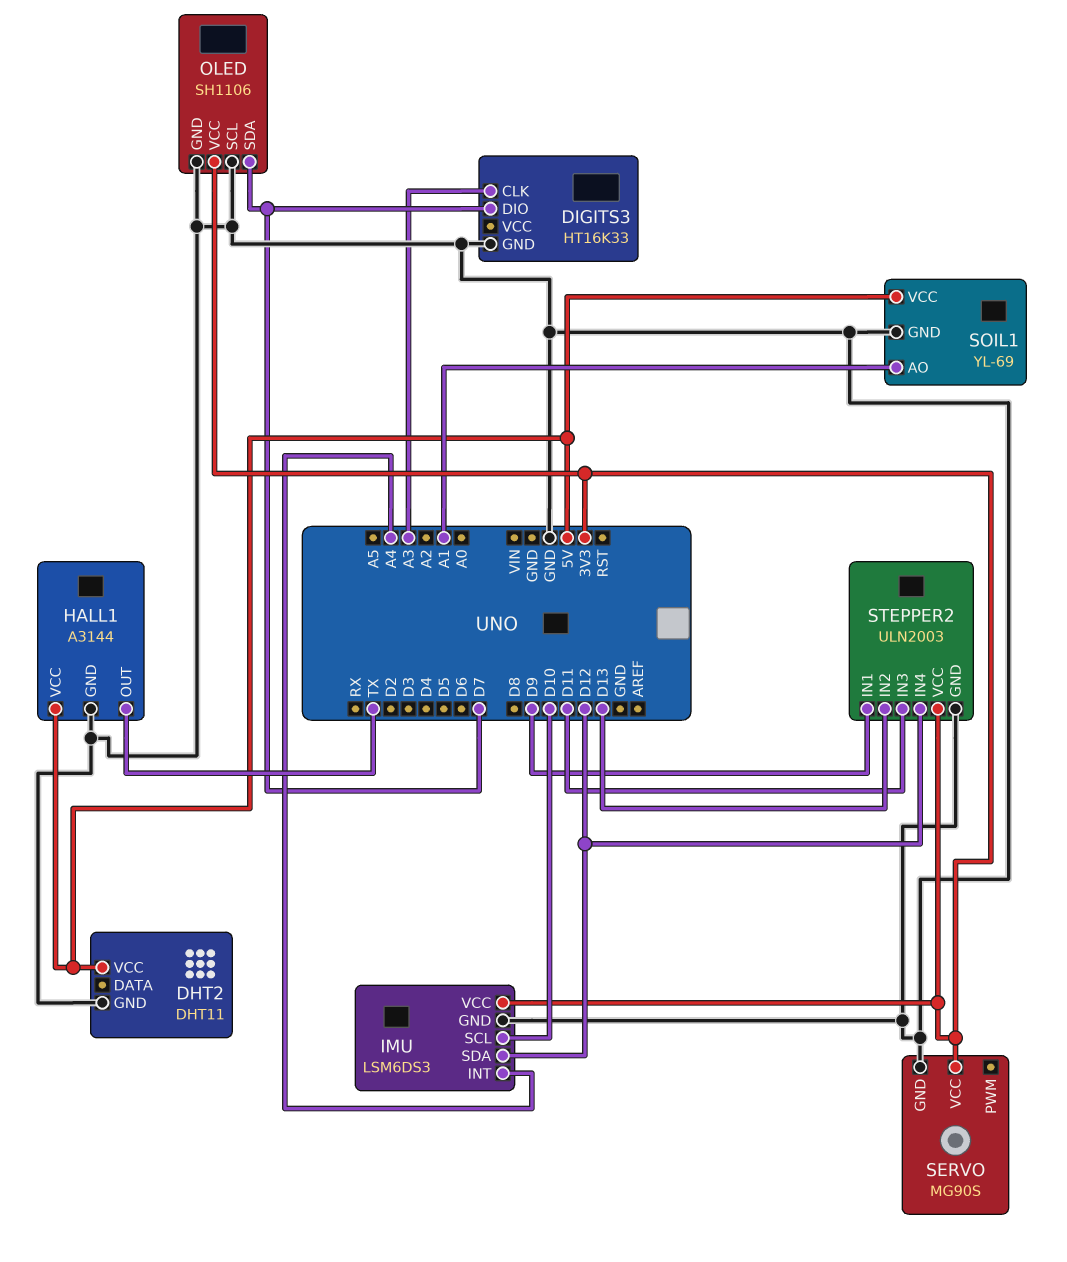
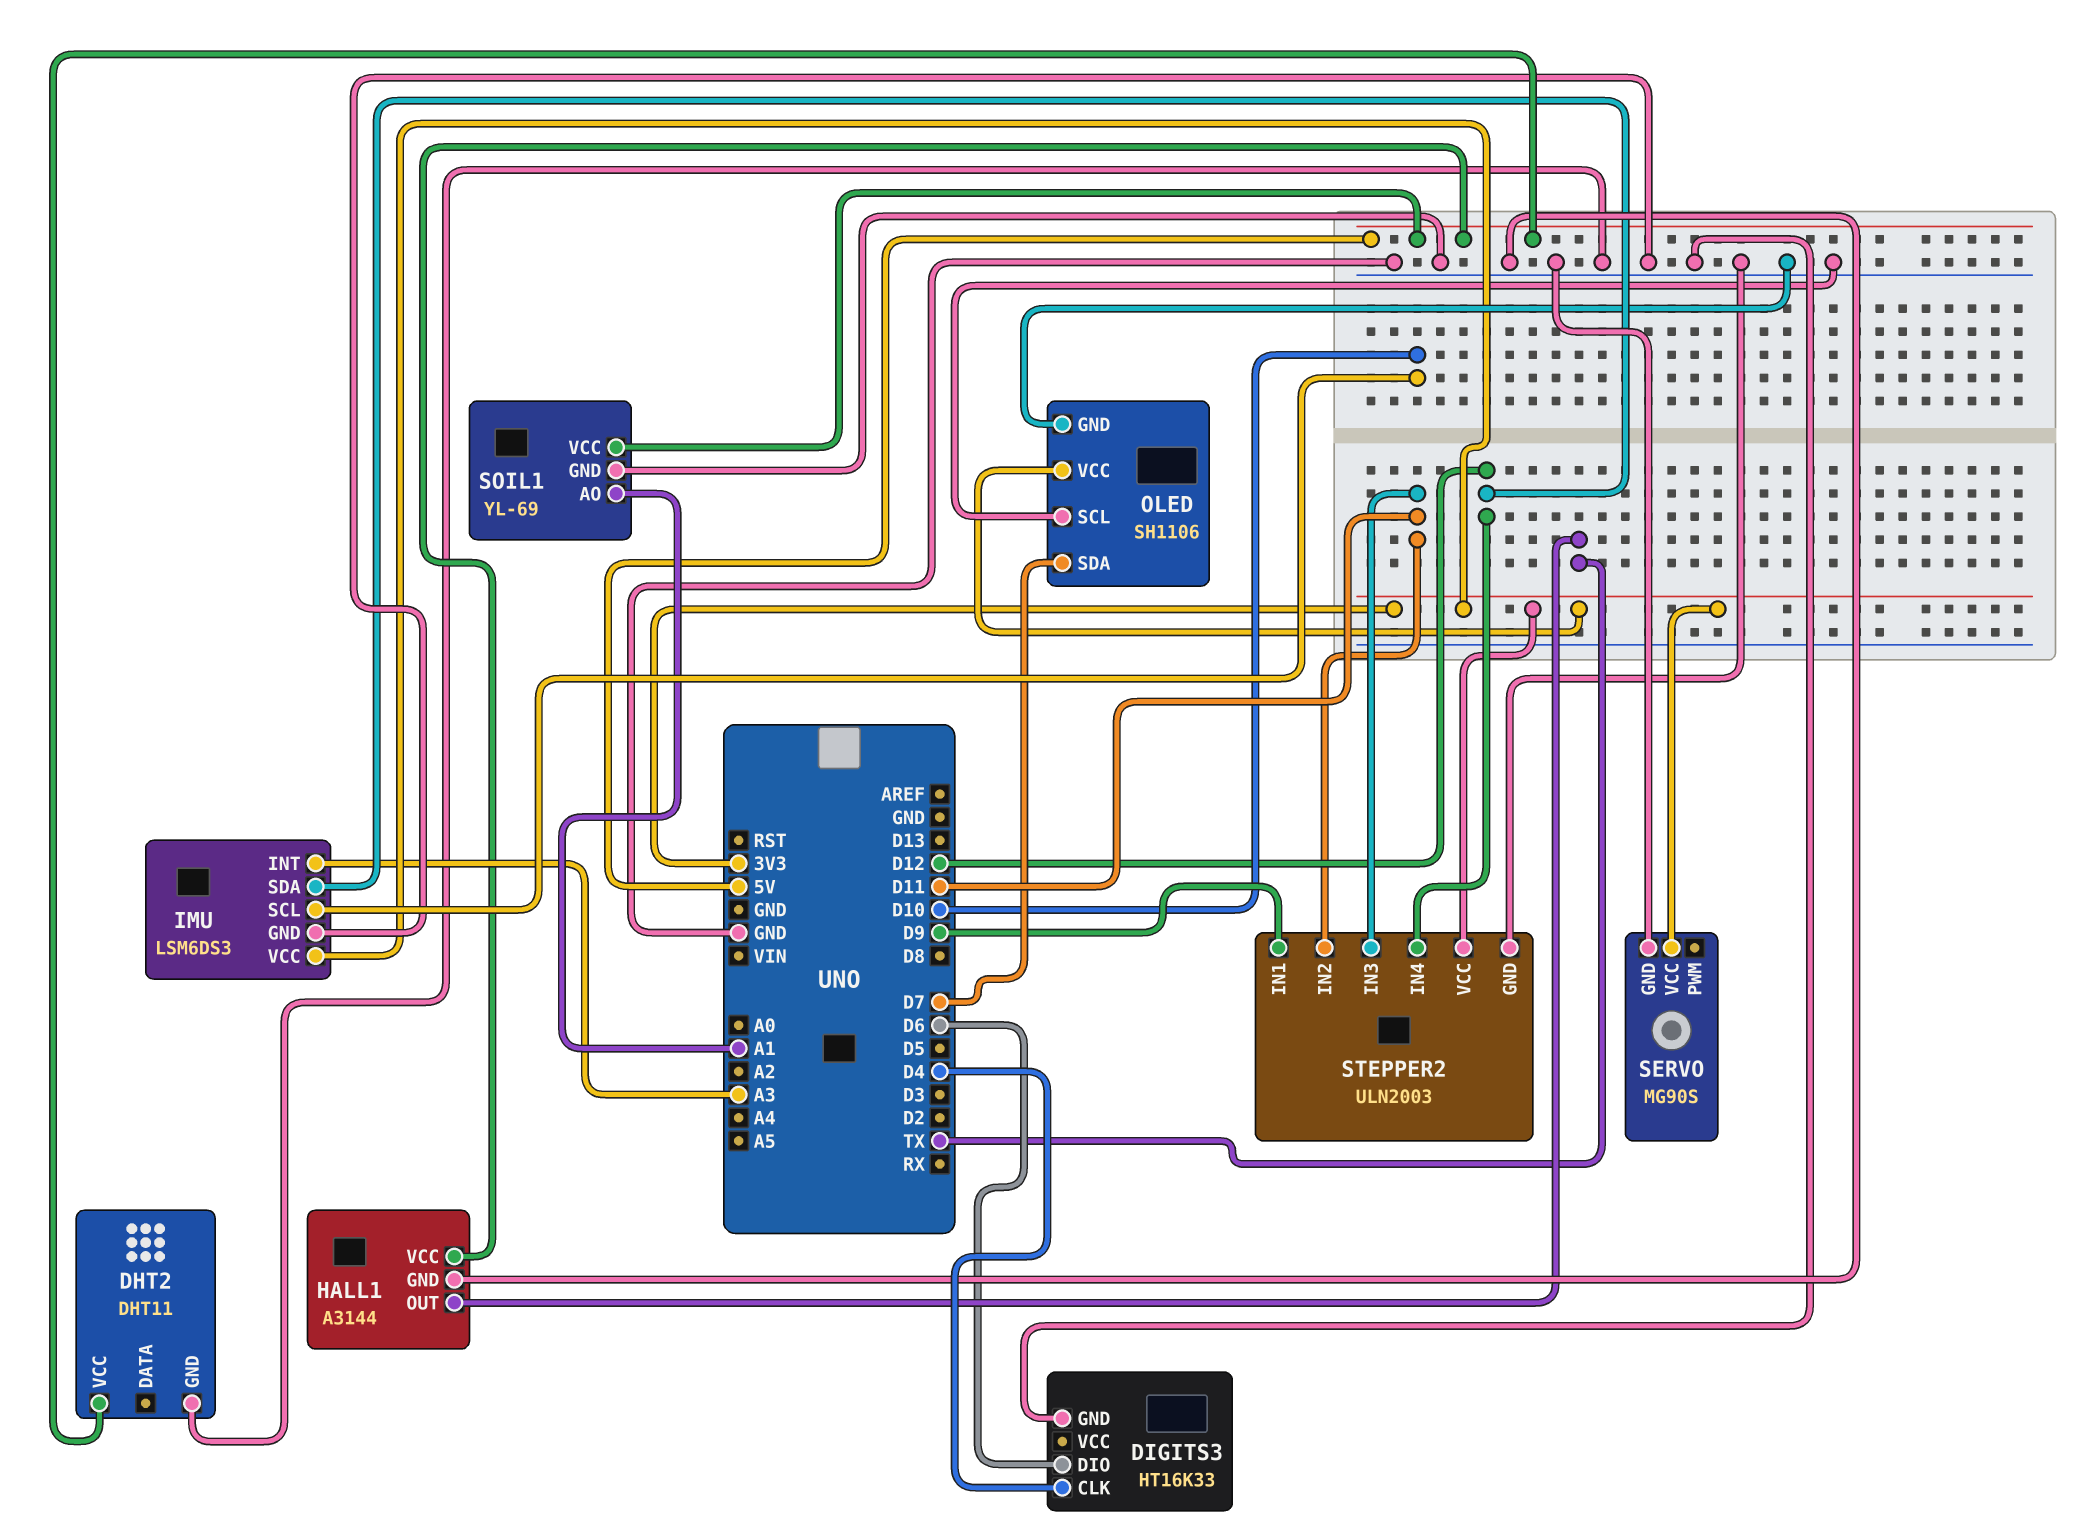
DIGITS3 pin CLK: A3 -> D4
DIGITS3 pin DIO: D7 -> D6
IMU pin INT: A4 -> A3
STEPPER2 pin IN2: D13 -> D11

